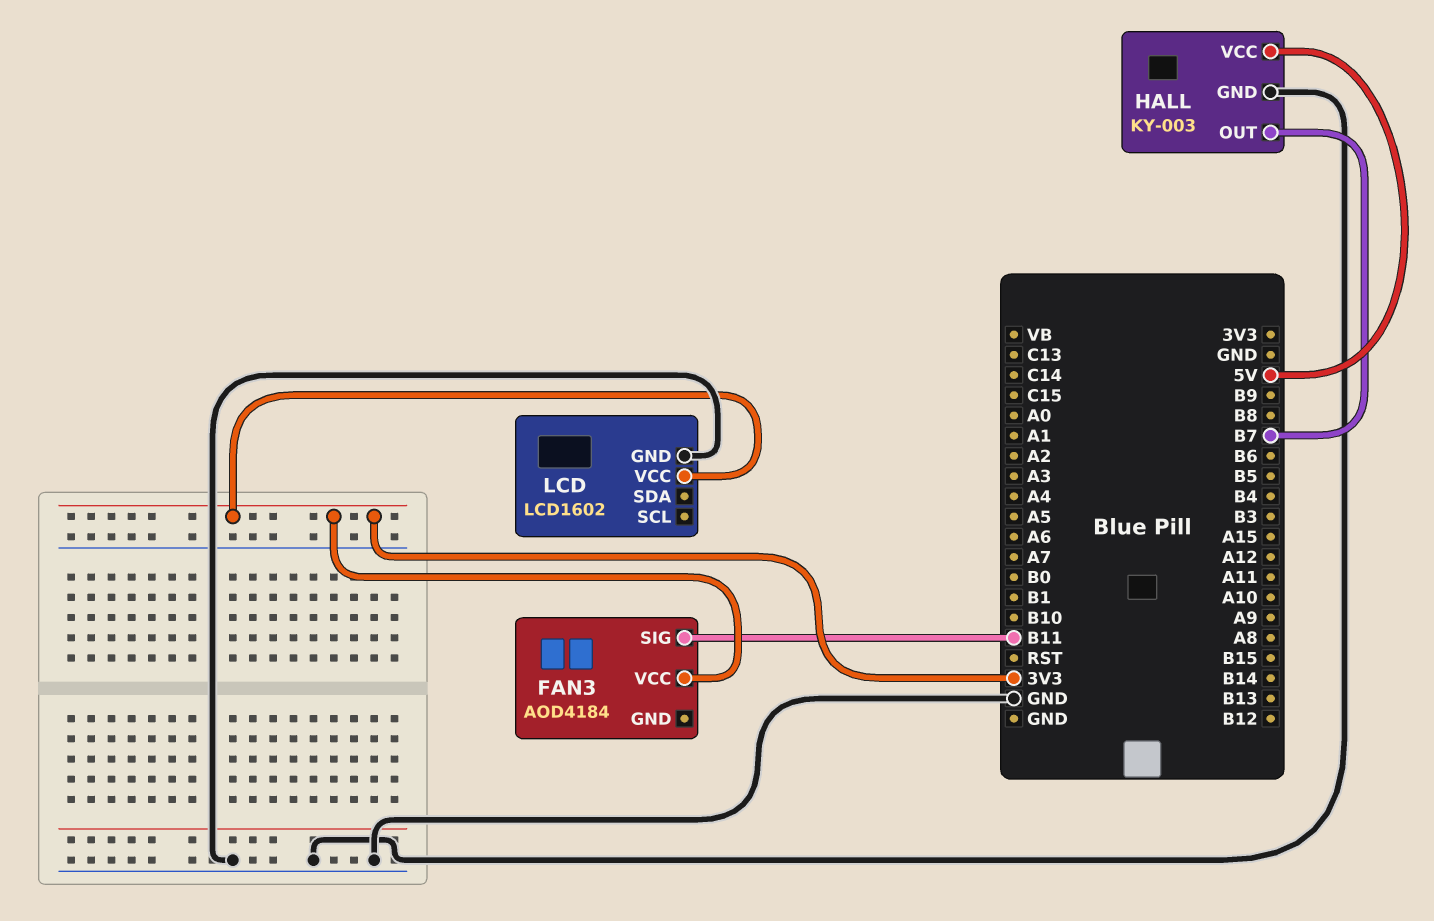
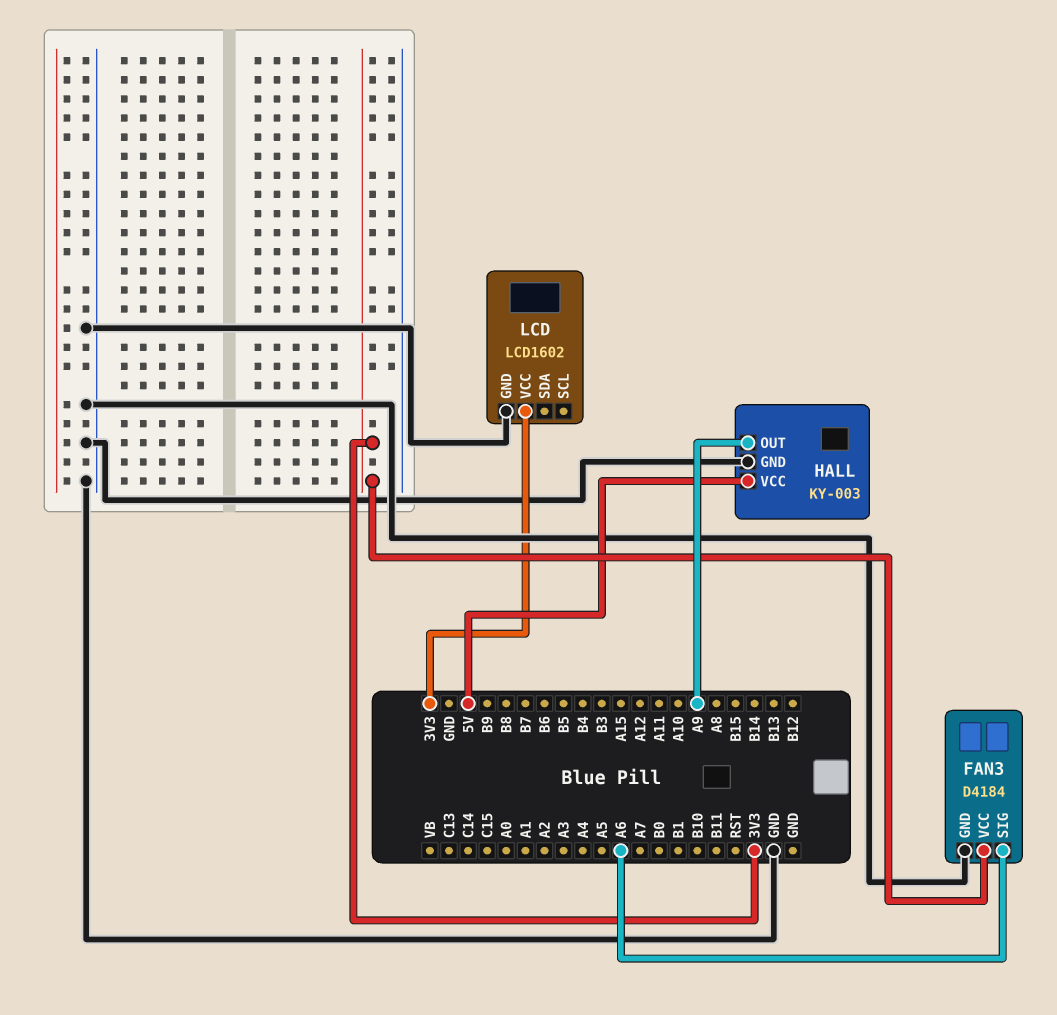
FAN3: AOD4184 -> D4184
FAN3 pin GND: none -> GND
FAN3 pin SIG: B11 -> A6
HALL pin OUT: B7 -> A9

